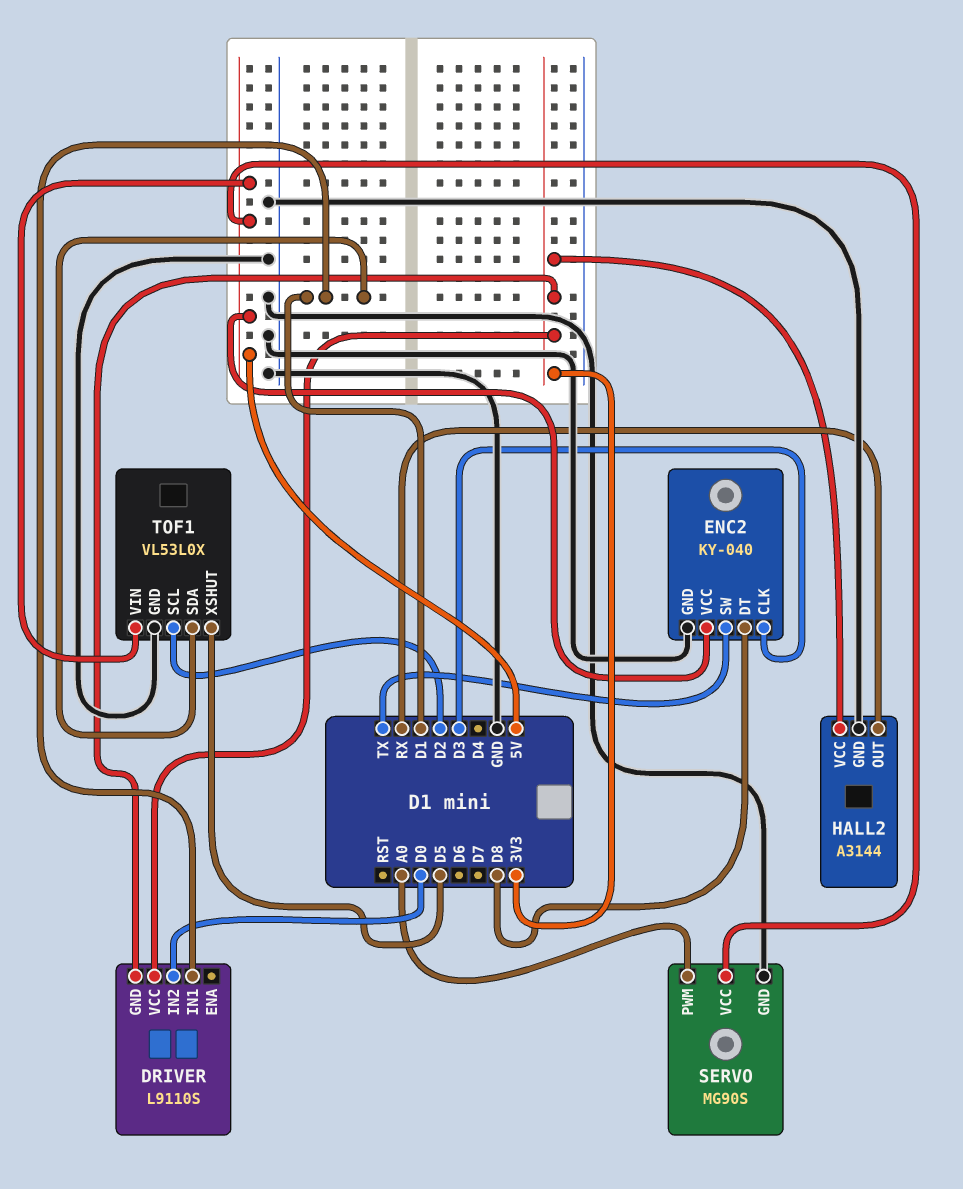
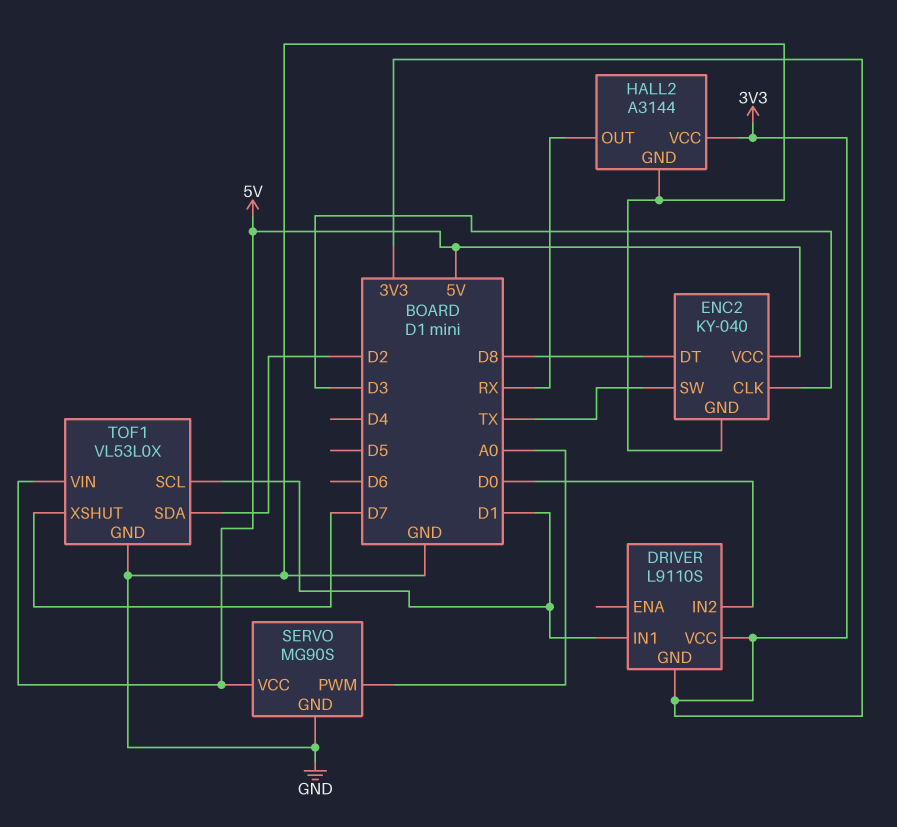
TOF1 pin SCL: D2 -> D1
TOF1 pin SDA: D1 -> D2
TOF1 pin XSHUT: D5 -> D7

